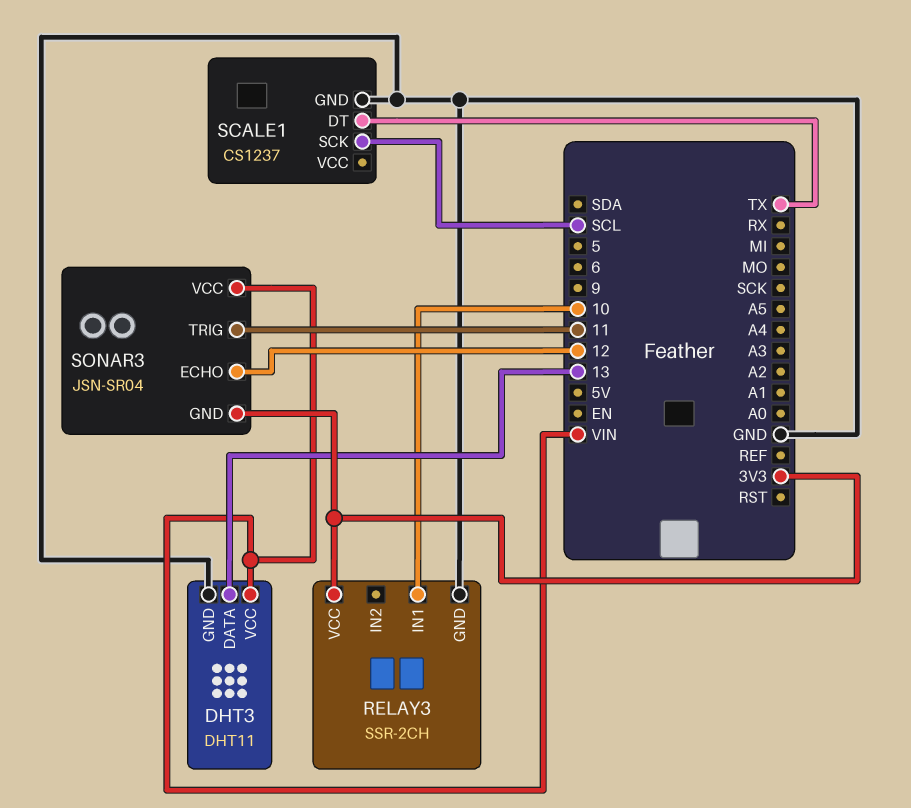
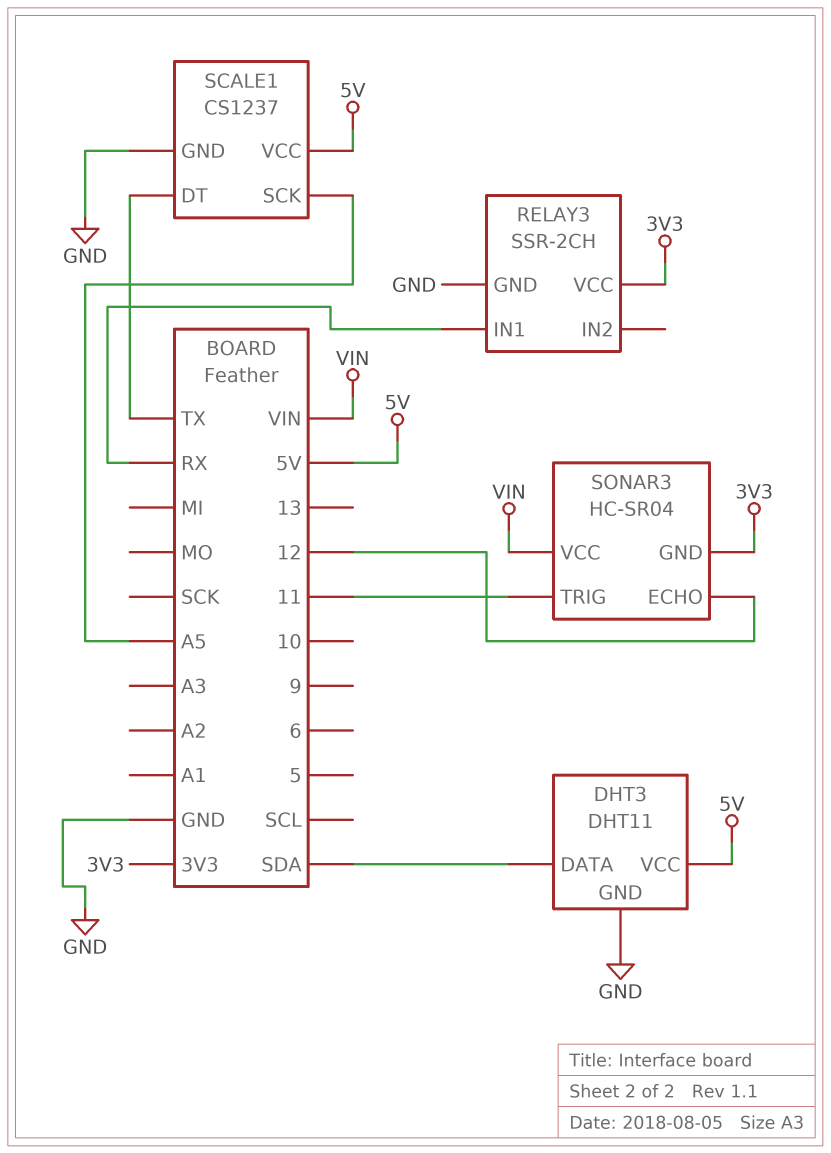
DHT3 pin DATA: 13 -> SDA
DHT3 pin VCC: VIN -> 5V
RELAY3 pin IN1: 10 -> RX
SCALE1 pin SCK: SCL -> A5
SCALE1 pin VCC: none -> 5V
SONAR3: JSN-SR04 -> HC-SR04

